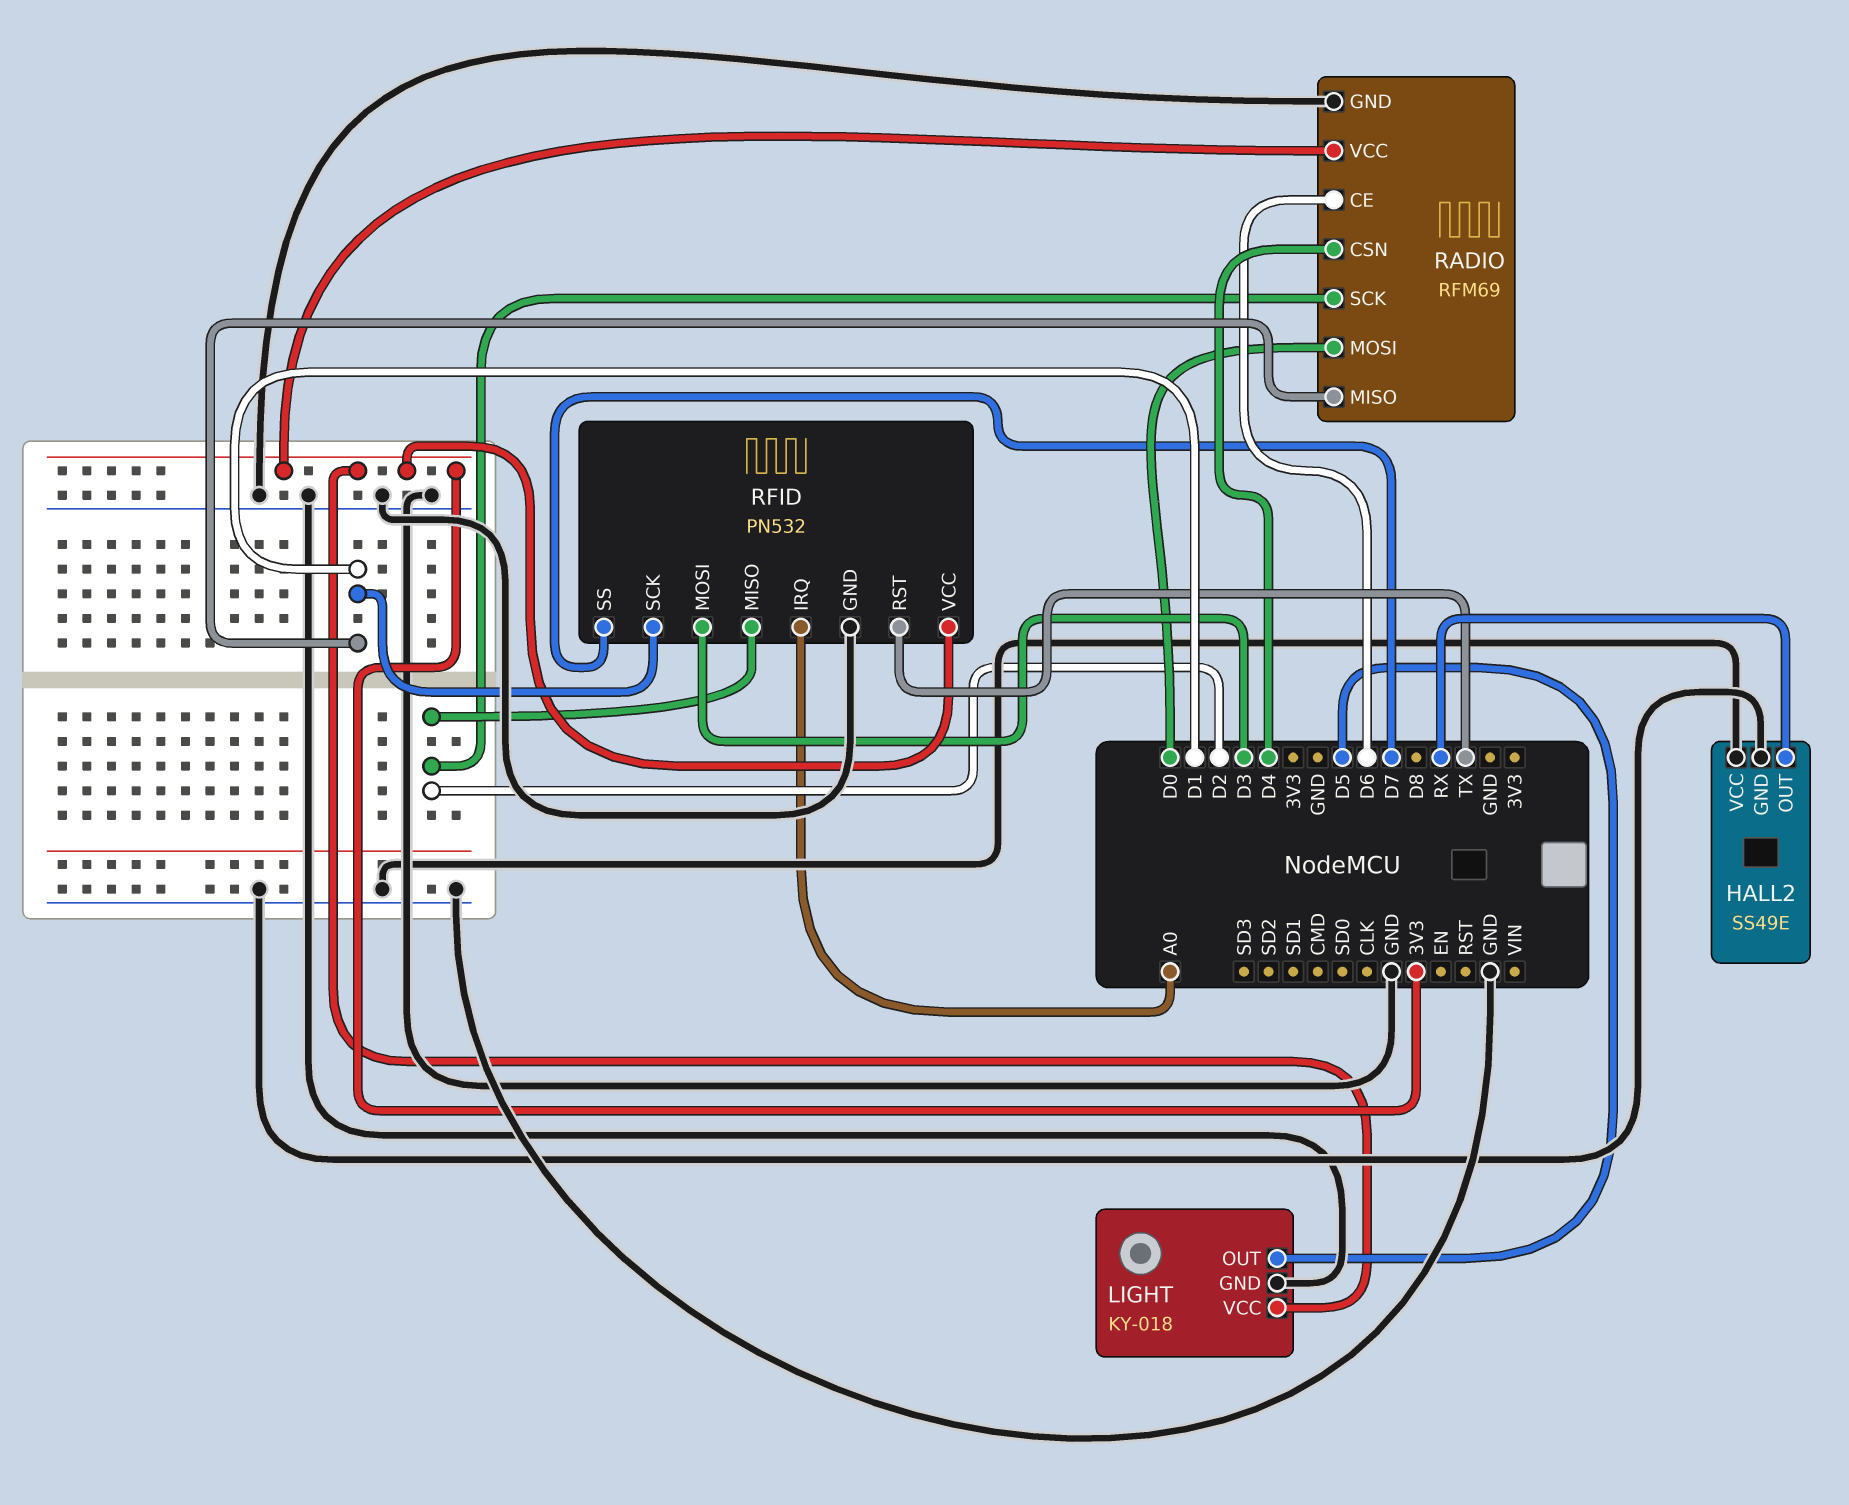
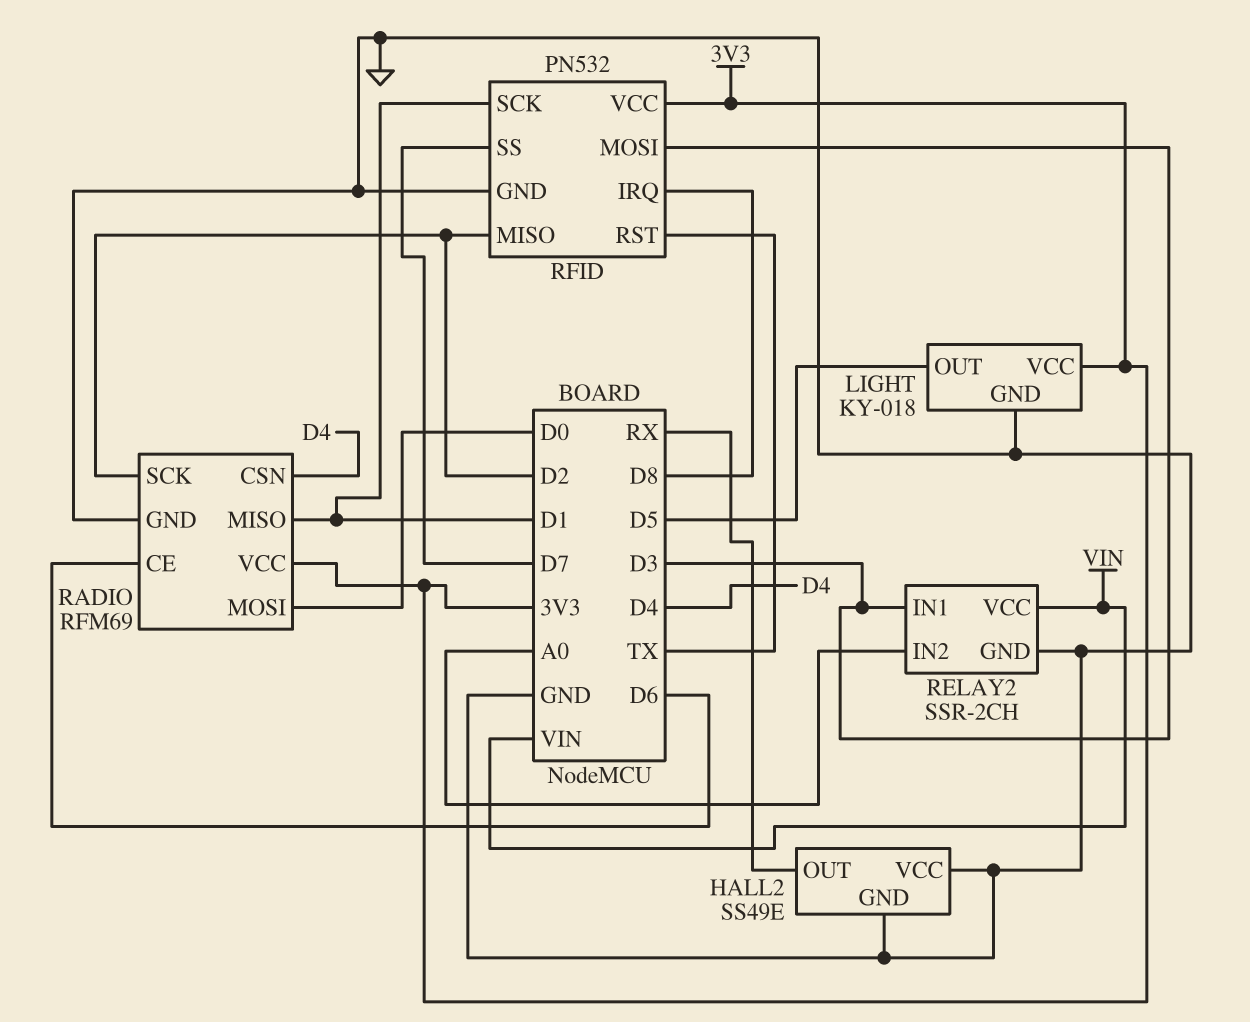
RELAY2: none -> SSR-2CH
RELAY2 pin GND: none -> GND
RELAY2 pin IN1: none -> D3
RELAY2 pin IN2: none -> A0
RELAY2 pin VCC: none -> VIN
RFID pin IRQ: A0 -> D8

